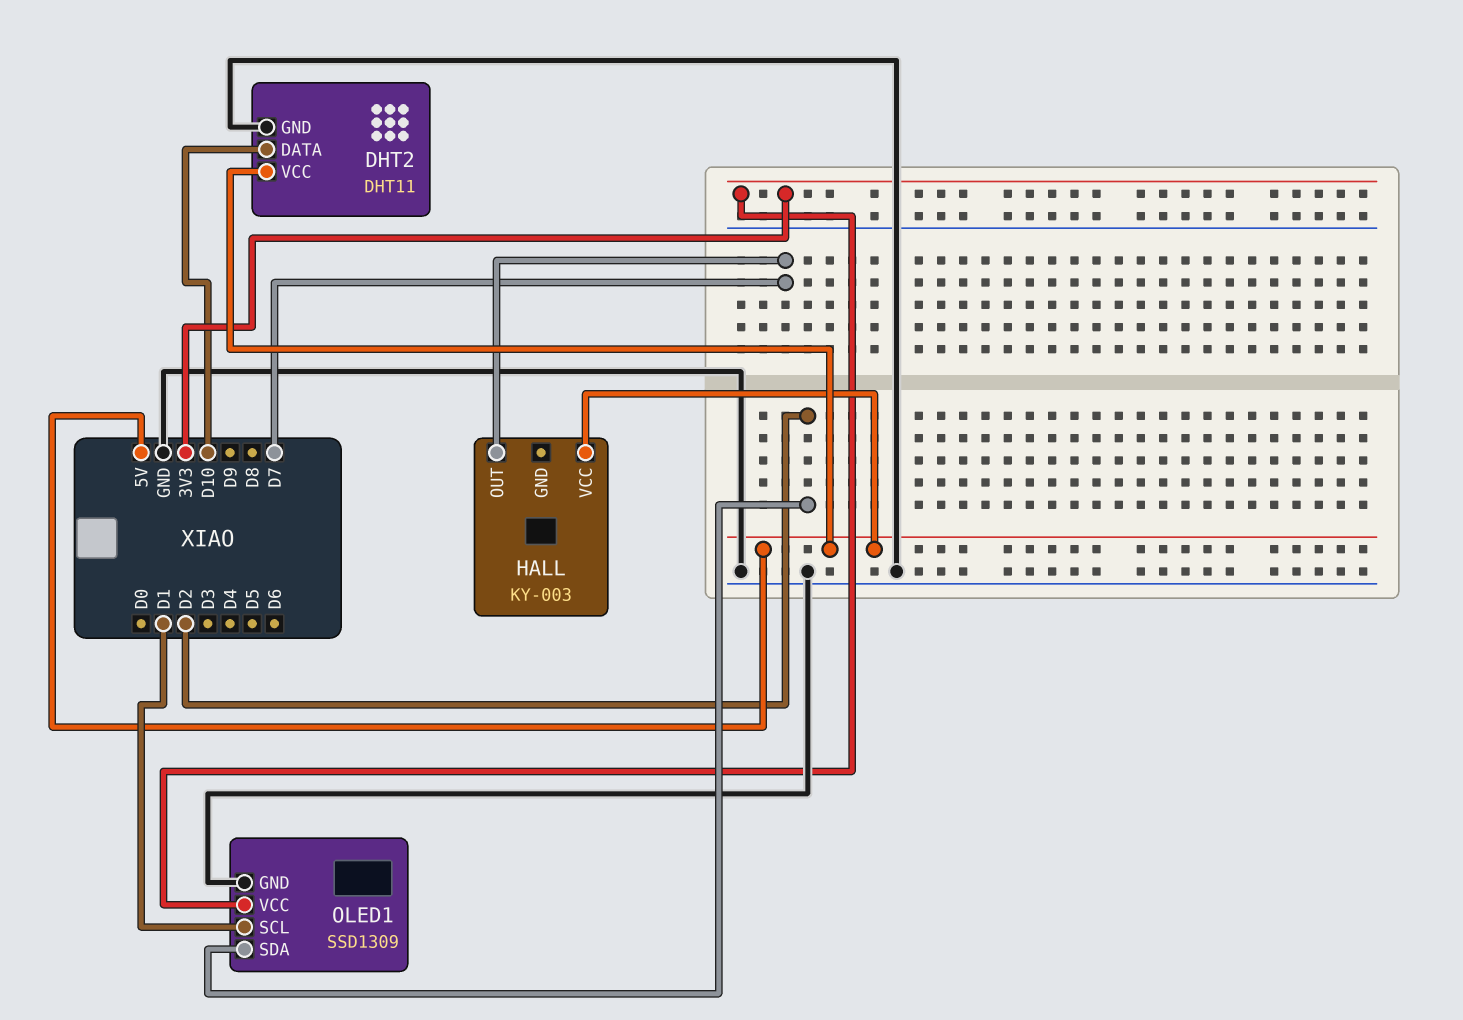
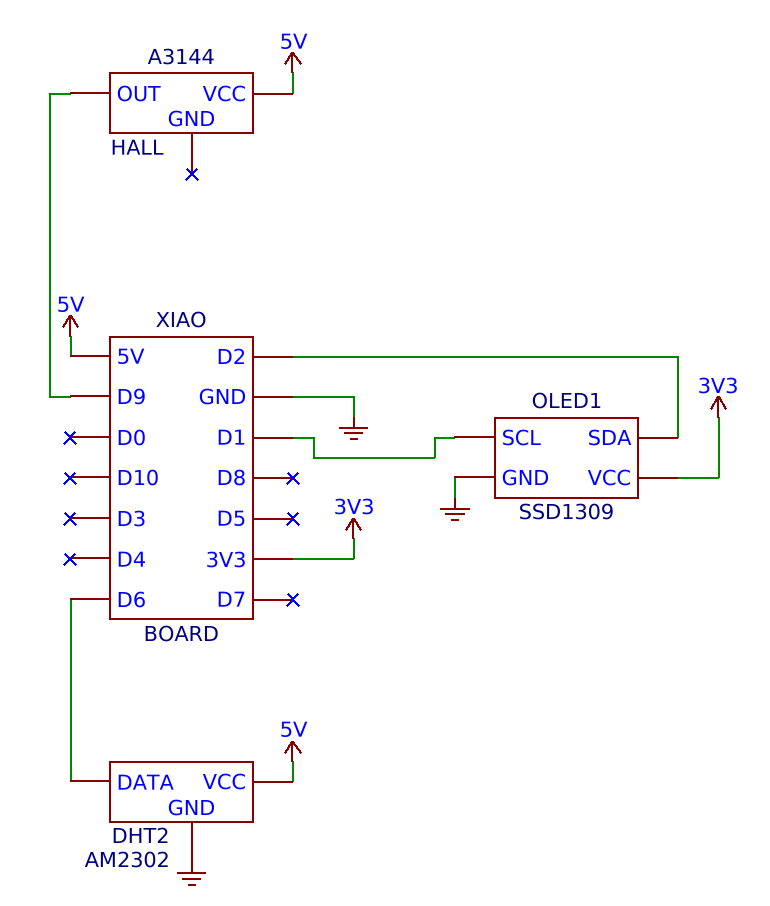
DHT2: DHT11 -> AM2302
DHT2 pin DATA: D10 -> D6
HALL: KY-003 -> A3144
HALL pin OUT: D7 -> D9

